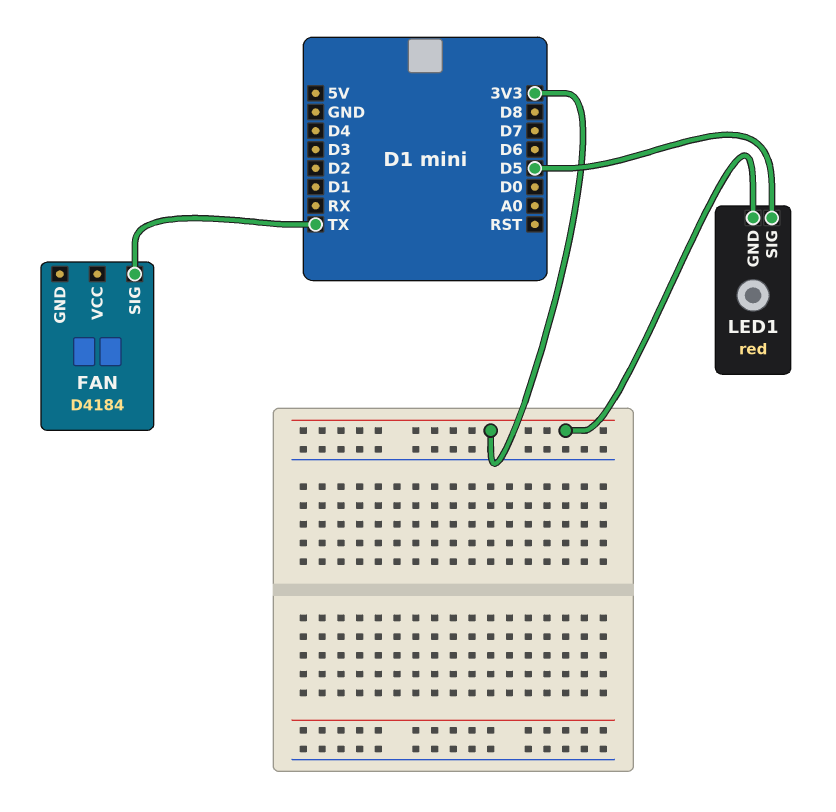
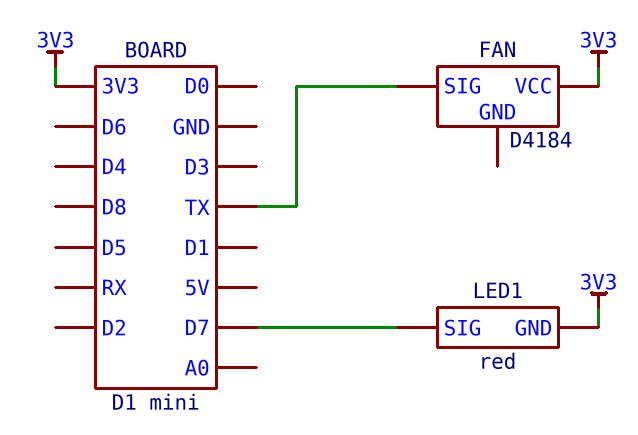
FAN pin VCC: none -> 3V3
LED1 pin SIG: D5 -> D7

